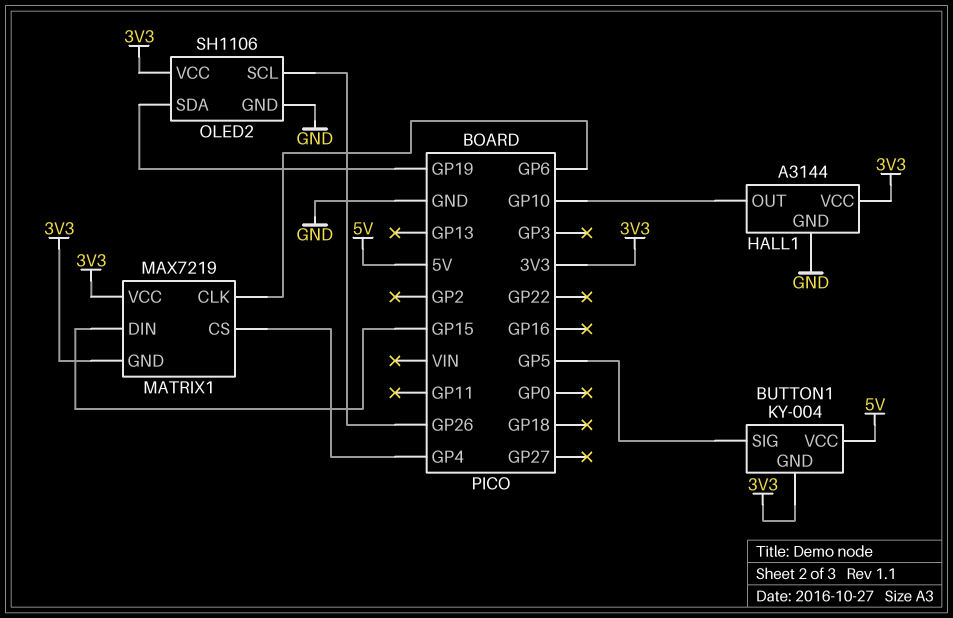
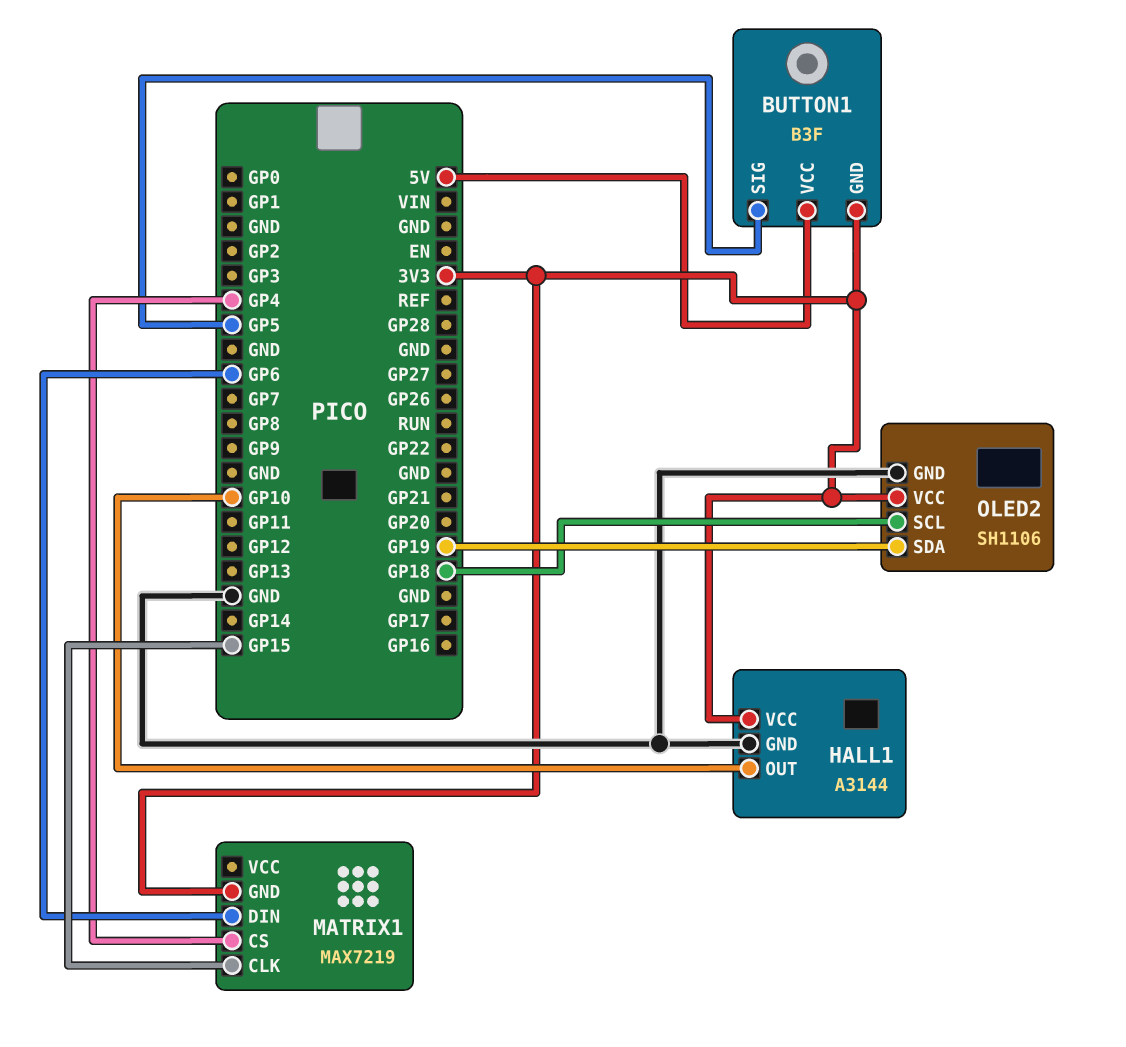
BUTTON1: KY-004 -> B3F
MATRIX1 pin CLK: GP6 -> GP15
MATRIX1 pin DIN: GP15 -> GP6
MATRIX1 pin VCC: 3V3 -> none
OLED2 pin SCL: GP26 -> GP18

